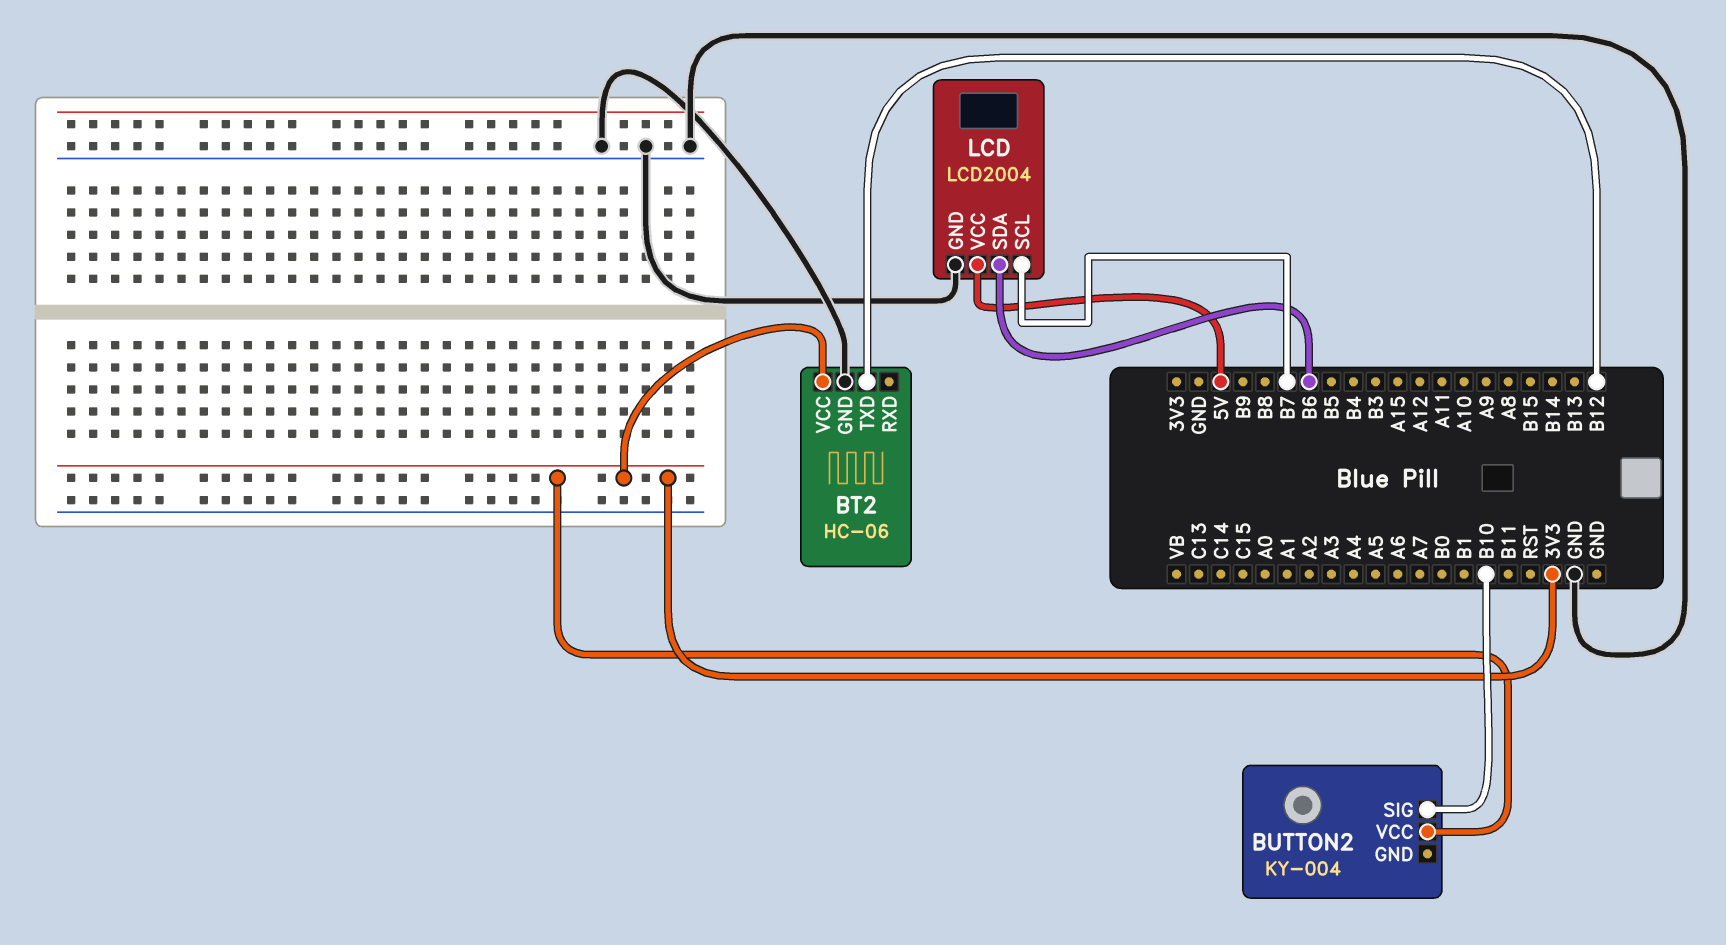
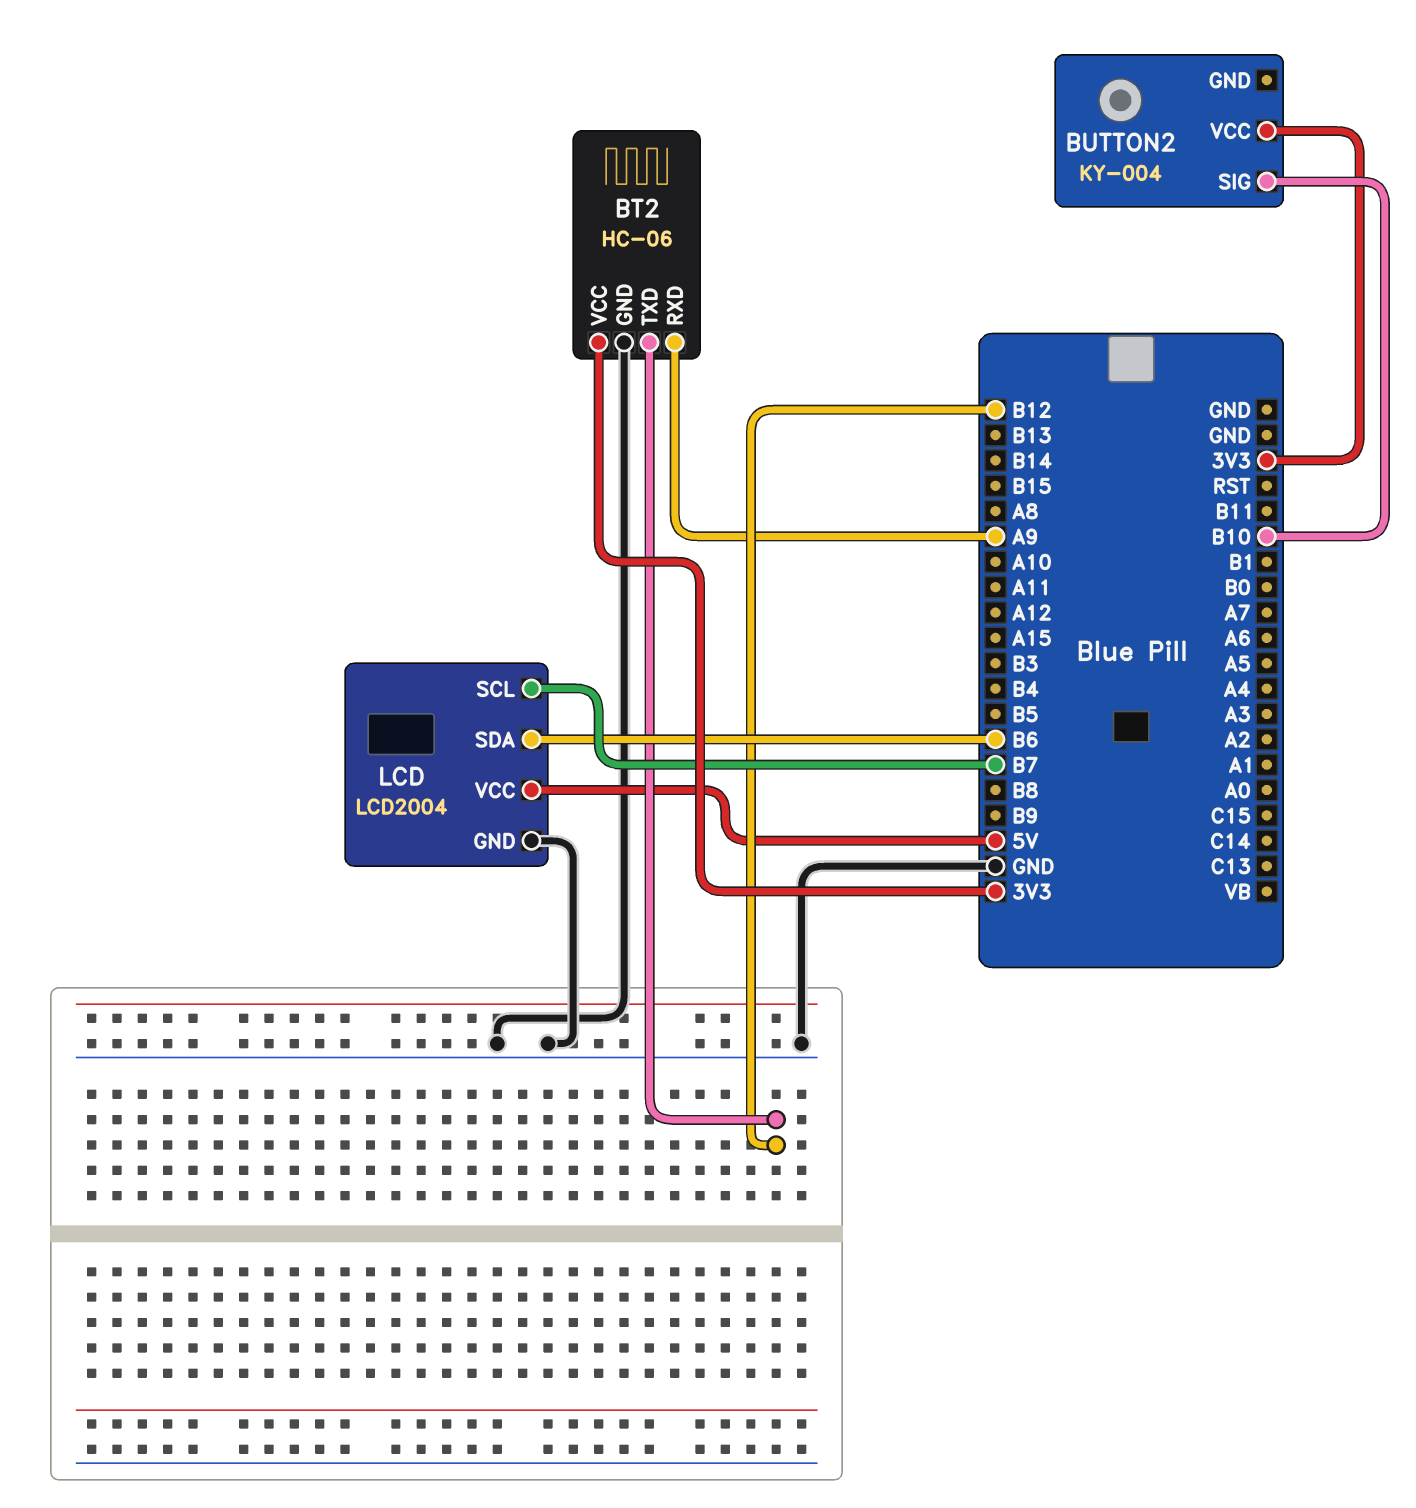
BT2 pin RXD: none -> A9

